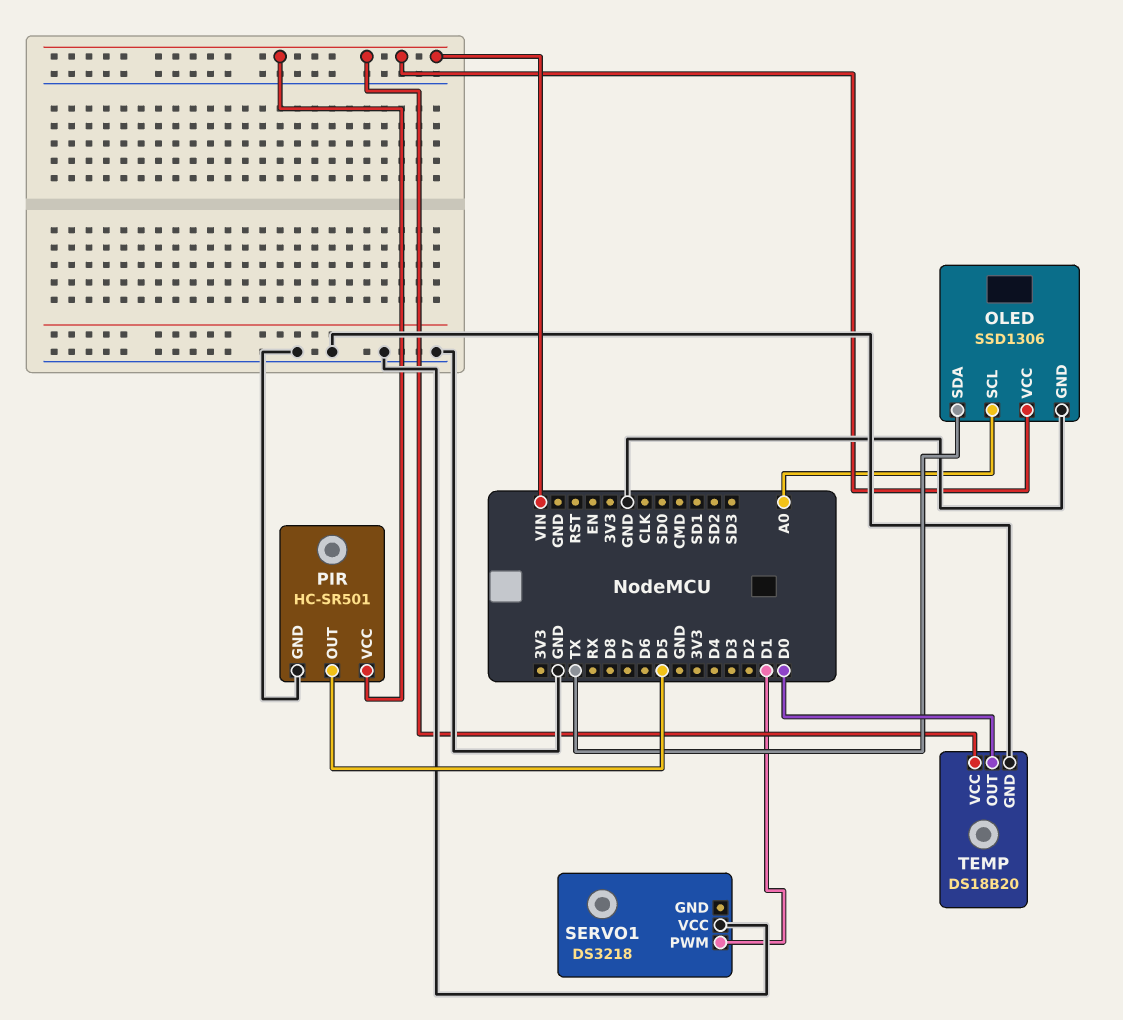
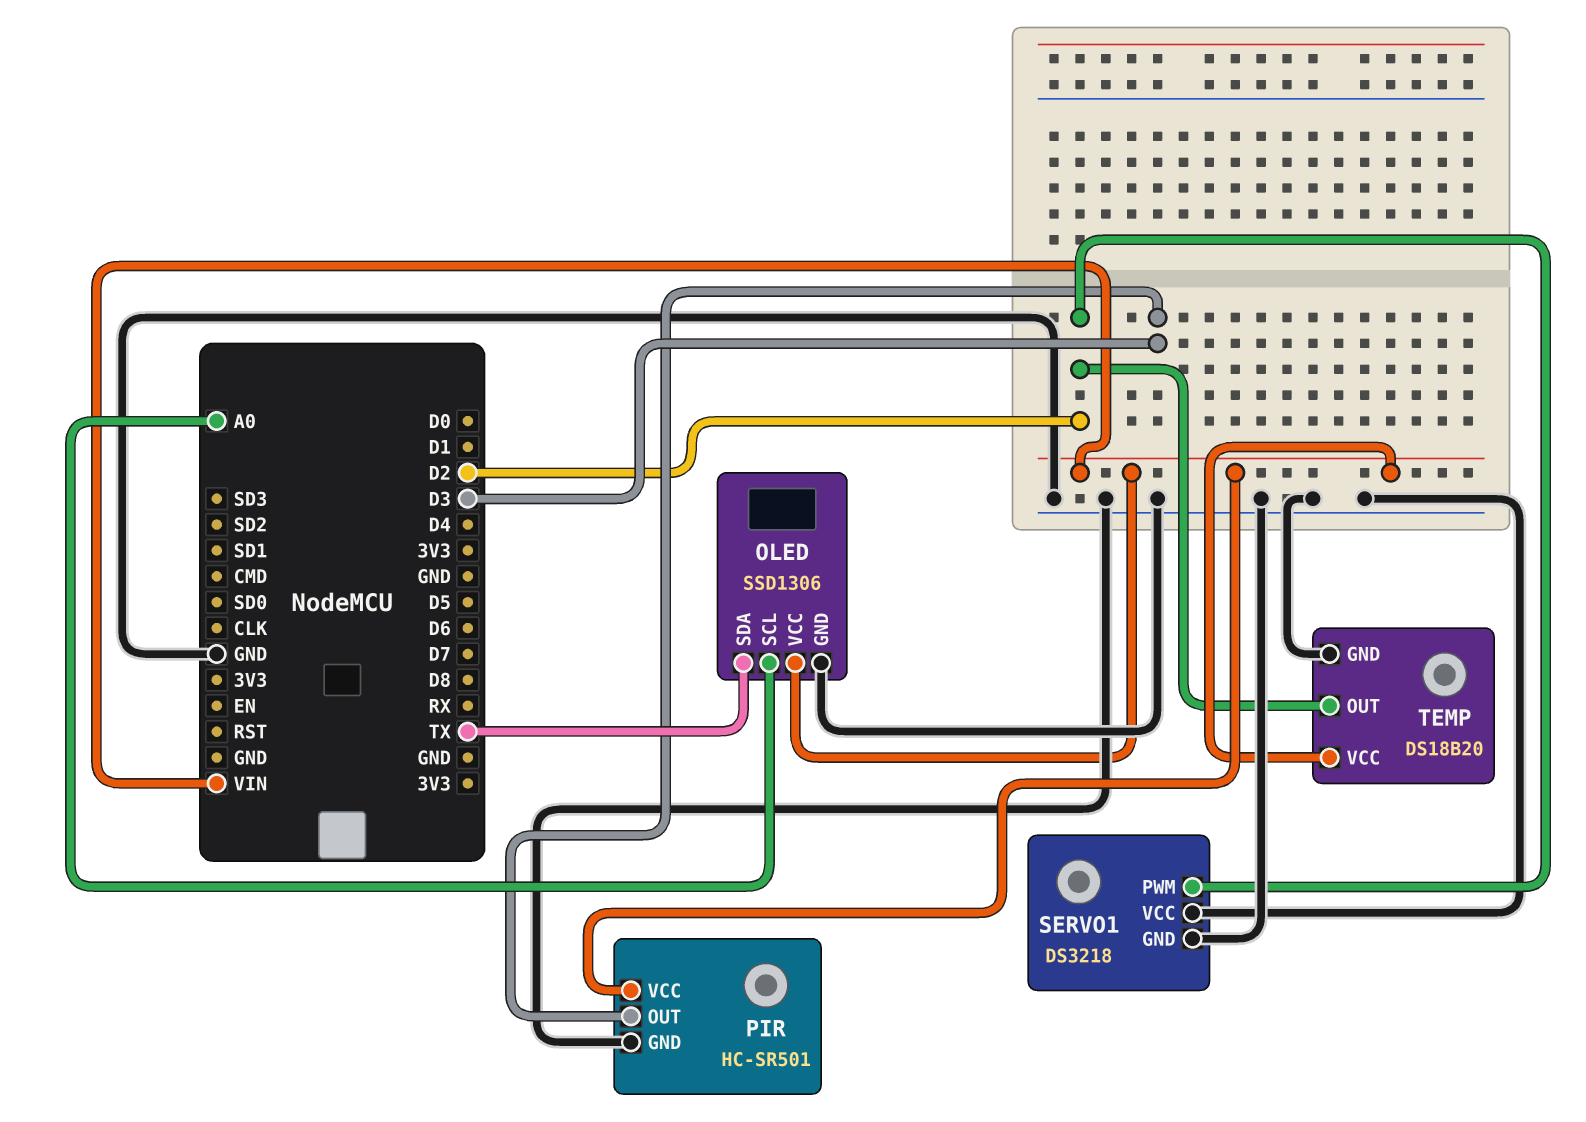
PIR pin OUT: D5 -> D3
SERVO1 pin GND: none -> GND
SERVO1 pin PWM: D1 -> D2
TEMP pin OUT: D0 -> D2

